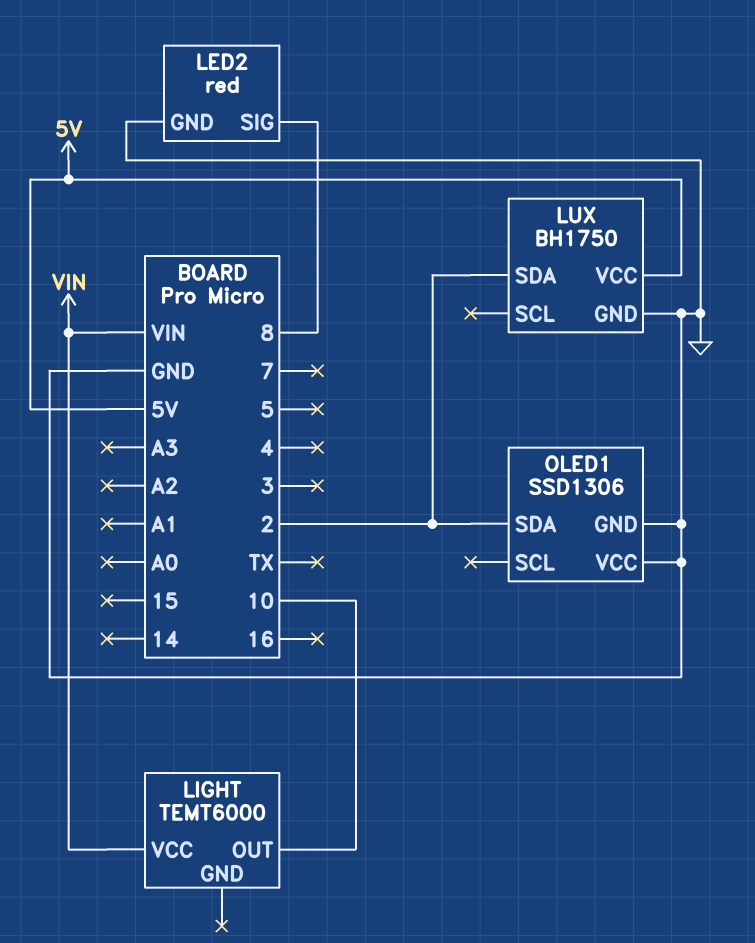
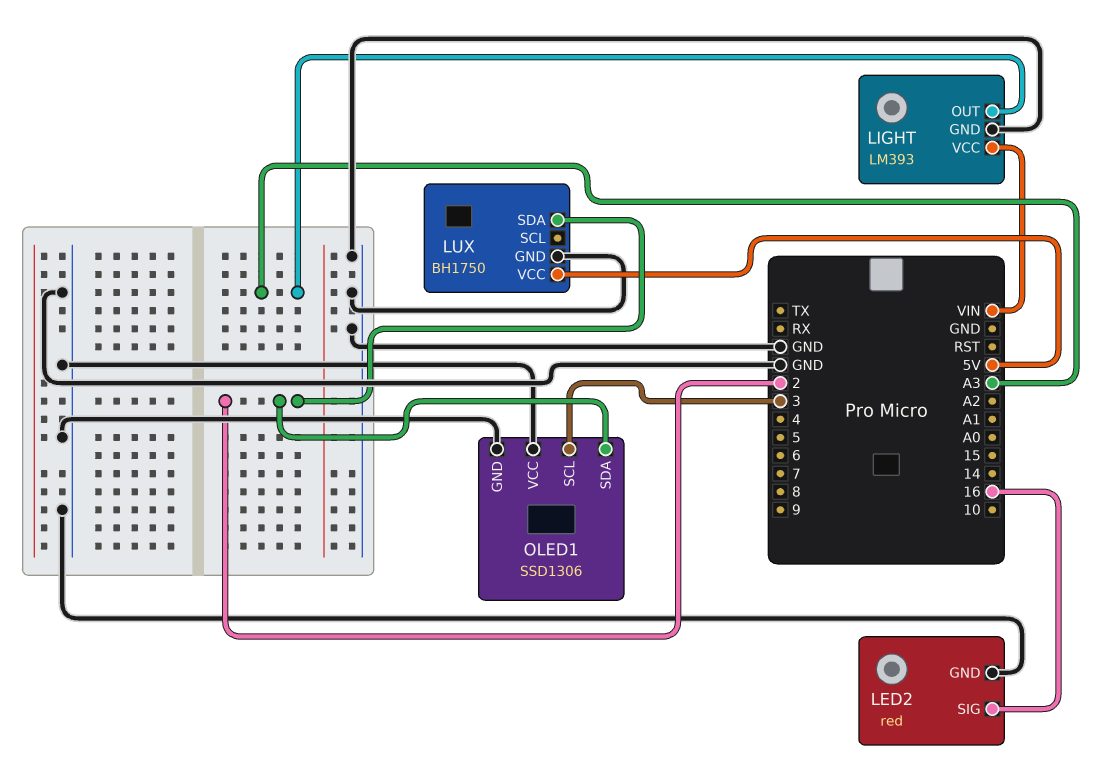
LED2 pin SIG: 8 -> 16
LIGHT: TEMT6000 -> LM393
LIGHT pin GND: none -> GND
LIGHT pin OUT: 10 -> A3
OLED1 pin SCL: none -> 3

